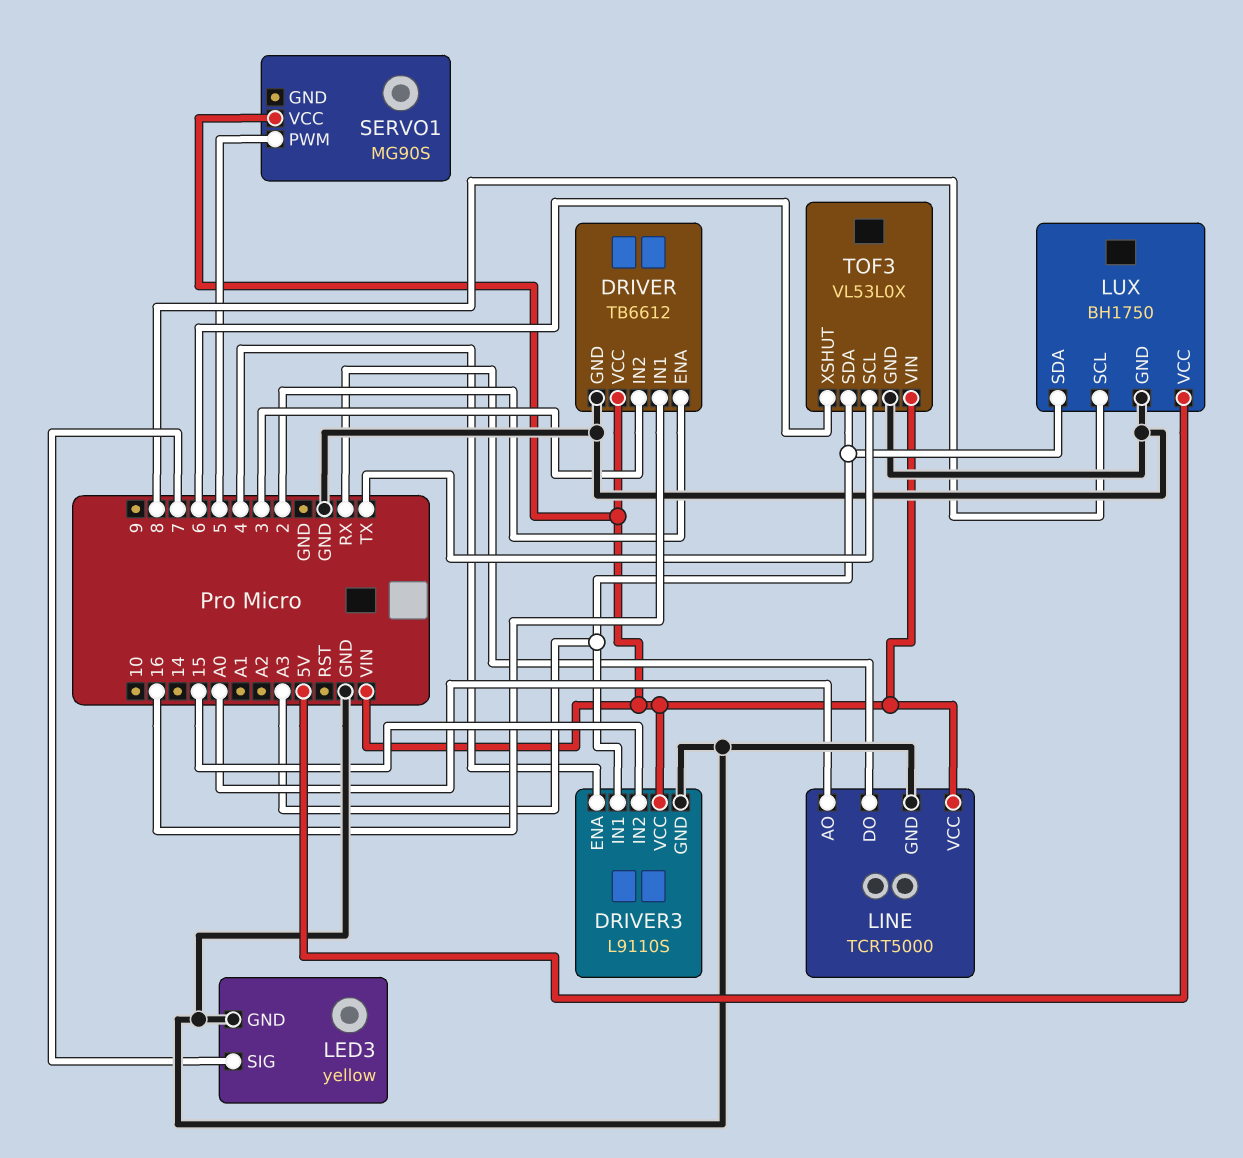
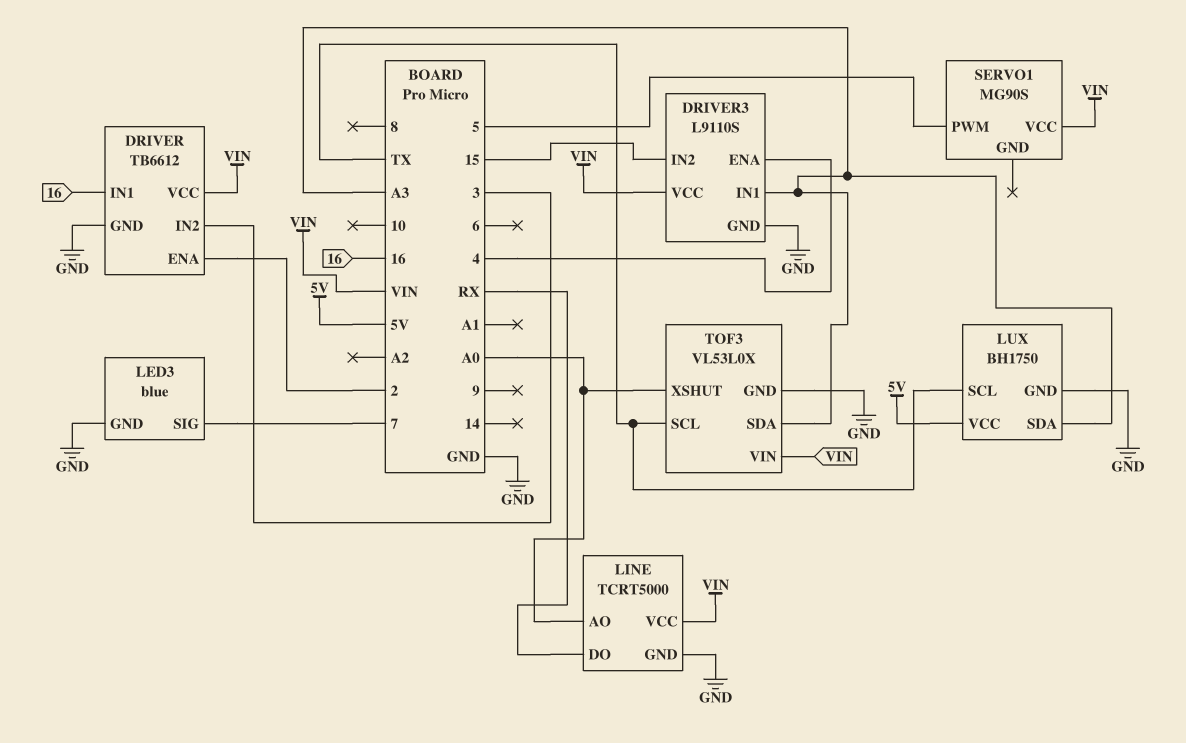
LED3: yellow -> blue
LUX pin SCL: 8 -> TX
TOF3 pin XSHUT: 6 -> A0

